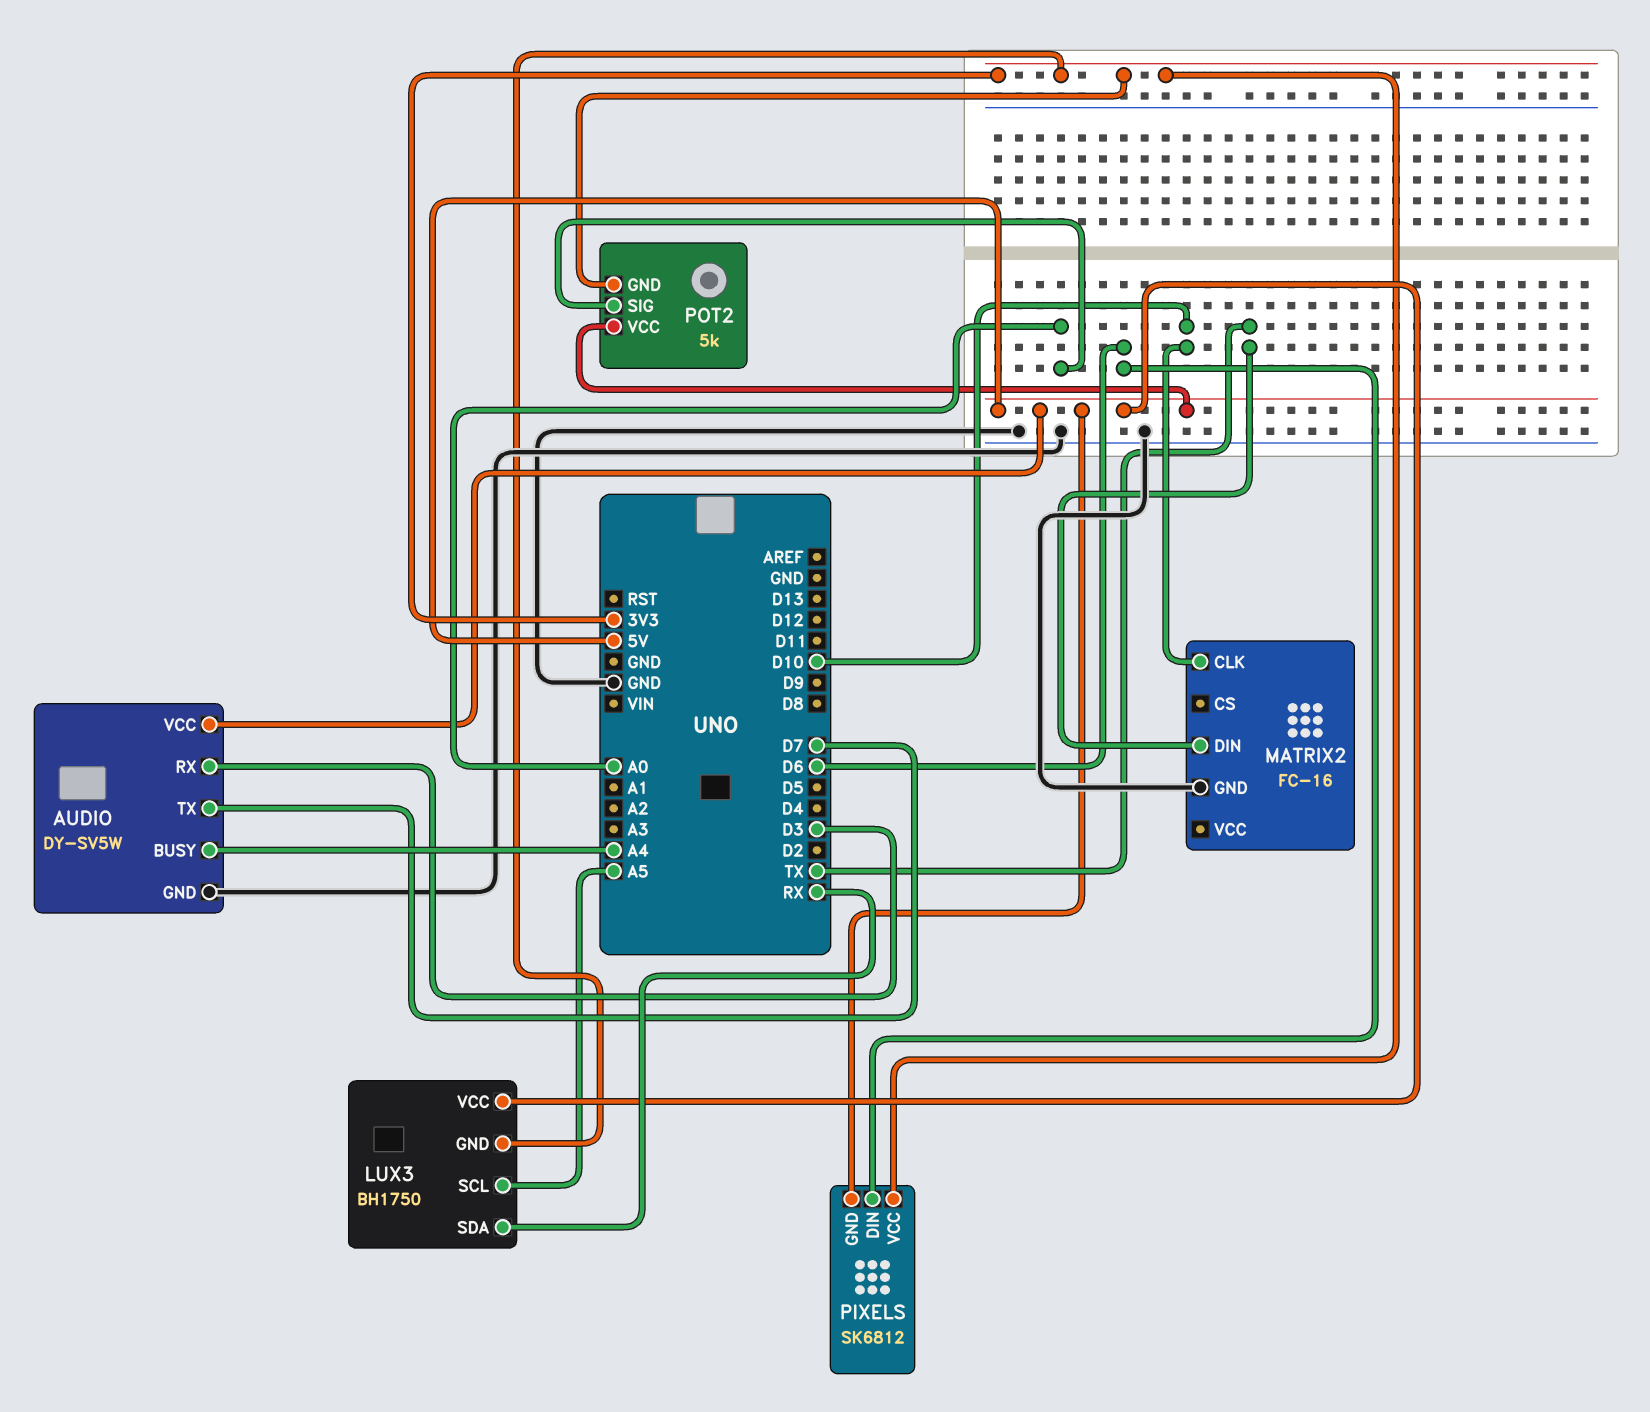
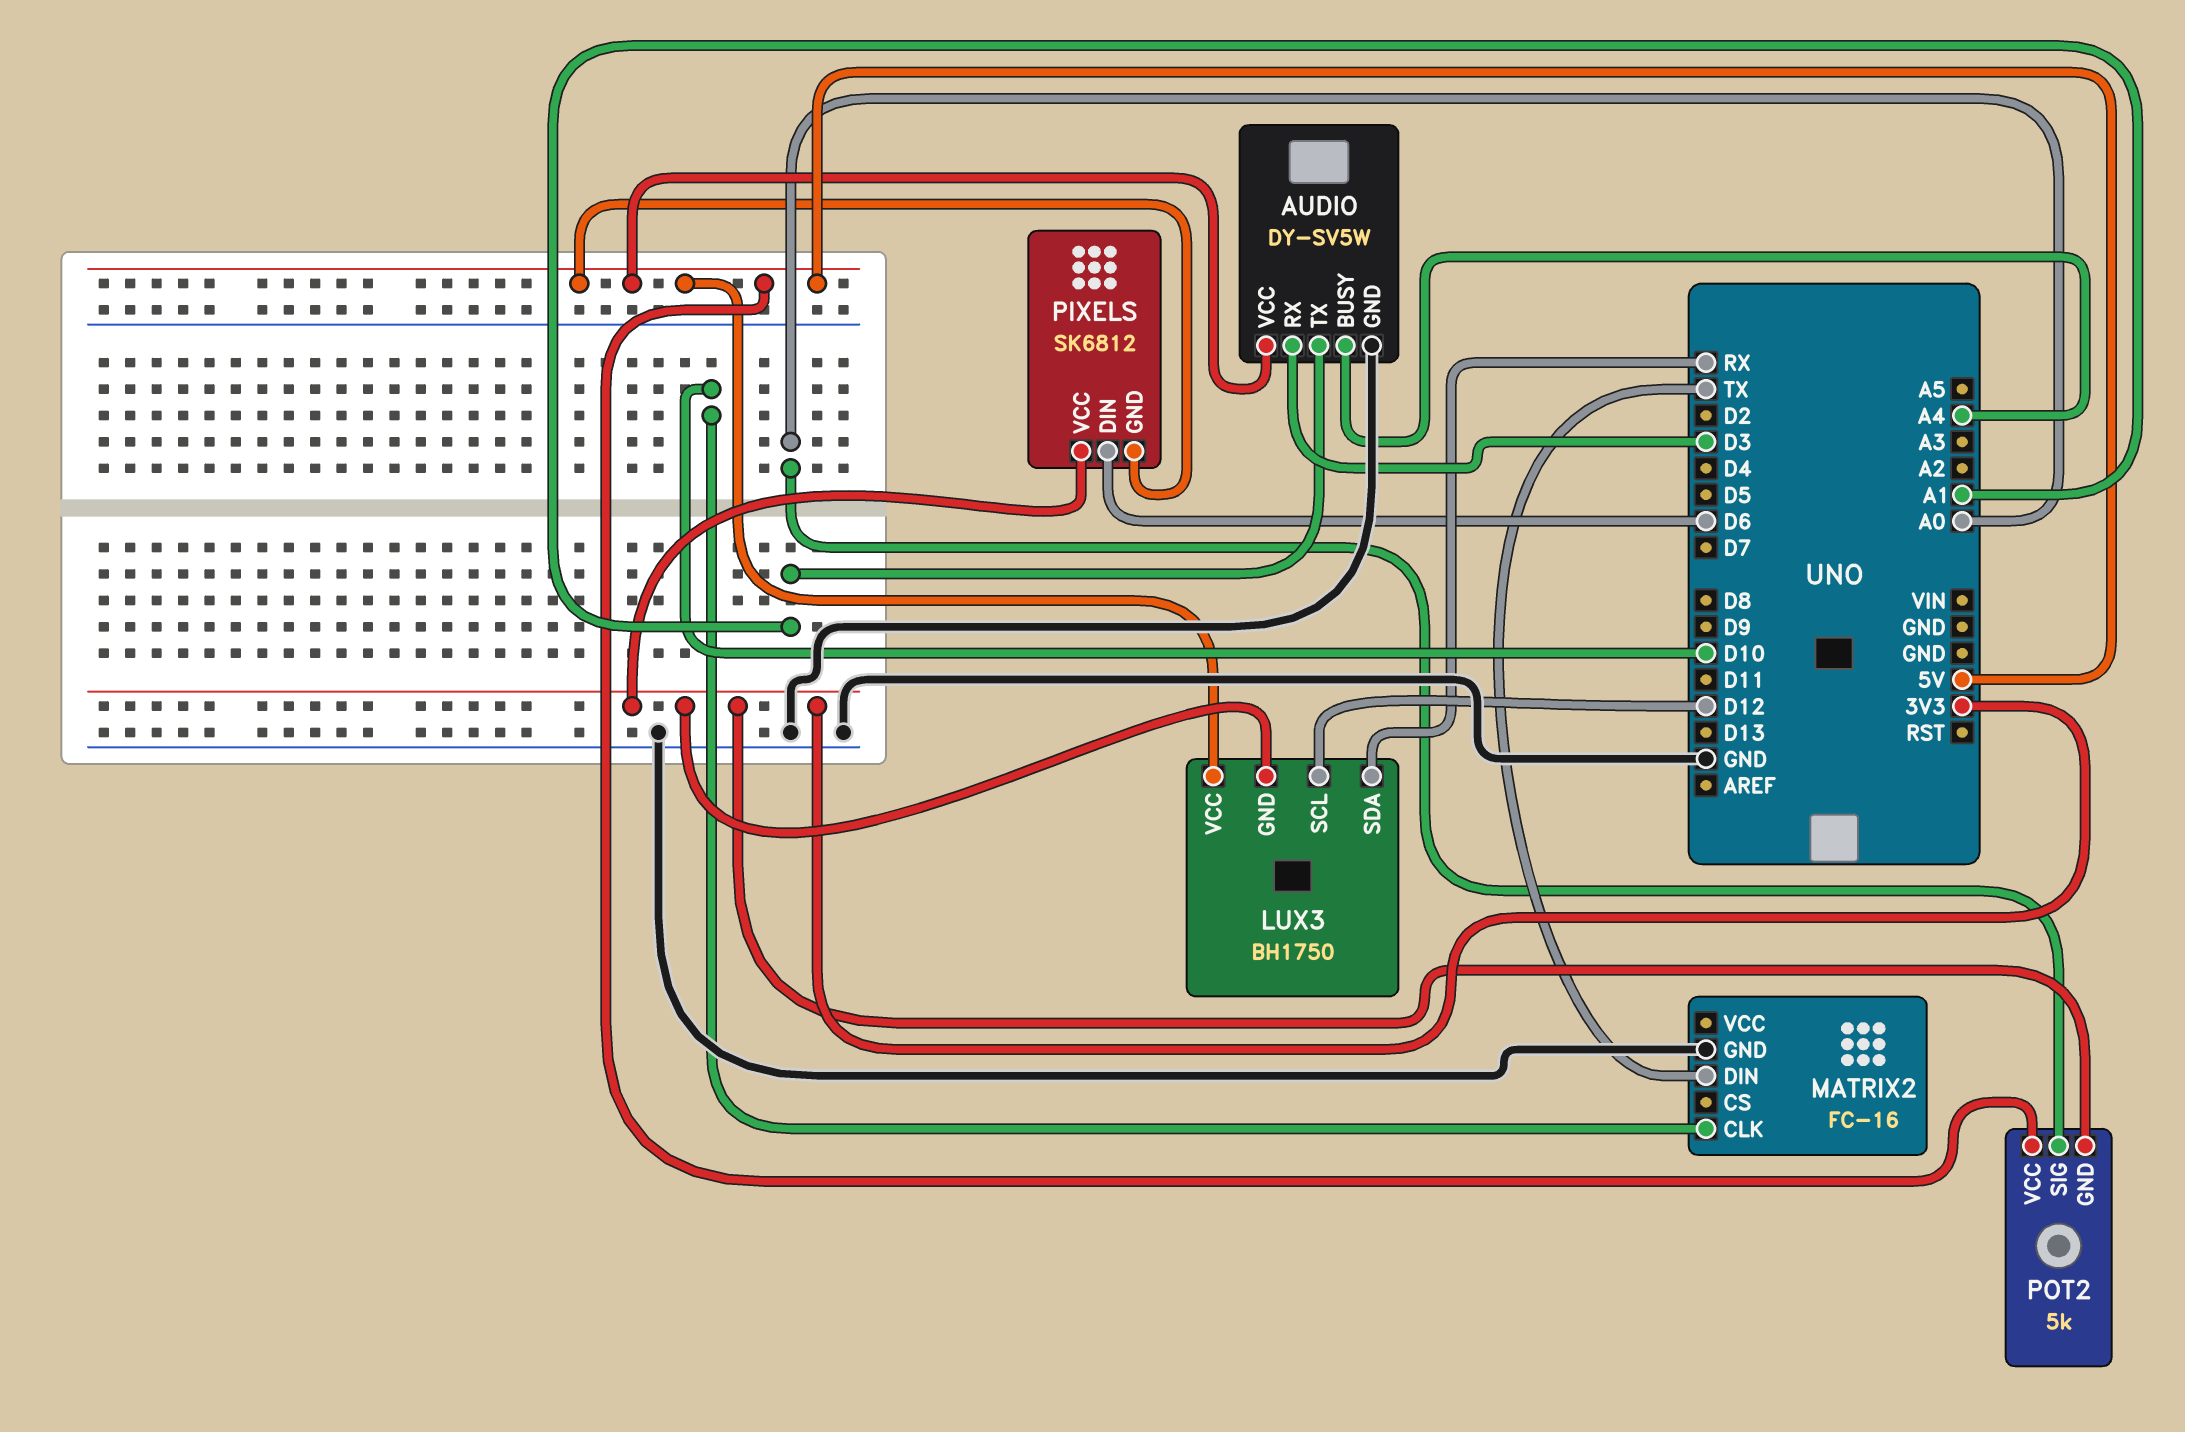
AUDIO pin TX: D7 -> A1
LUX3 pin SCL: A5 -> D12

